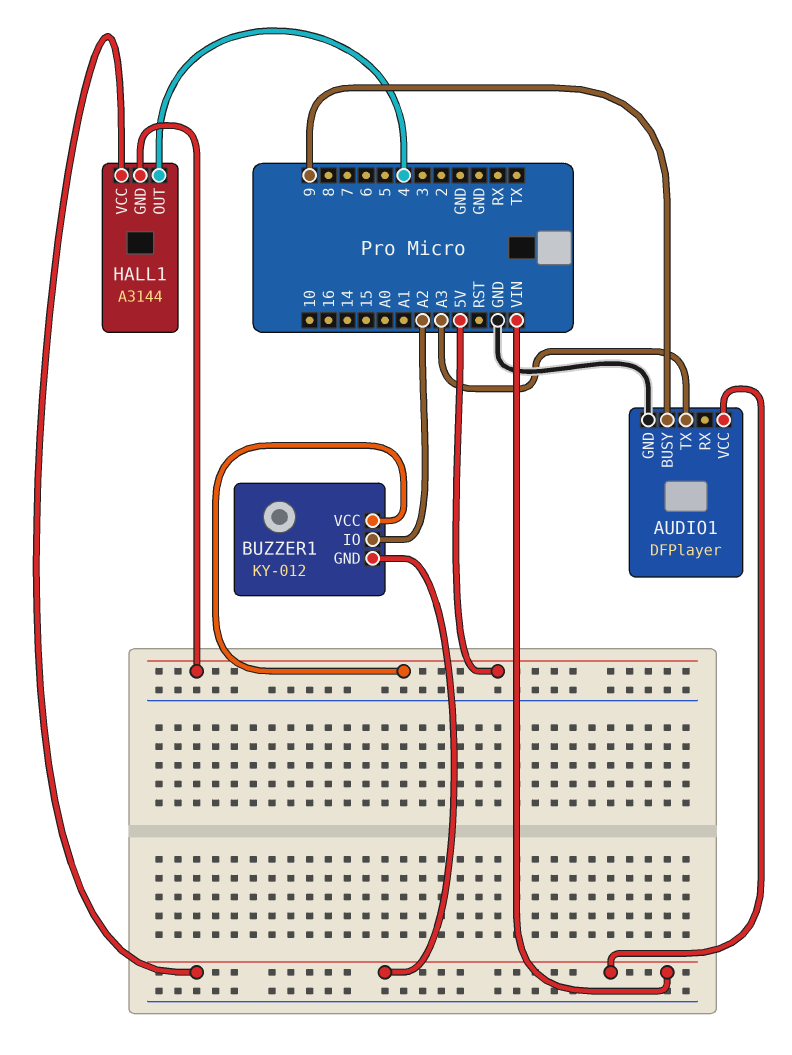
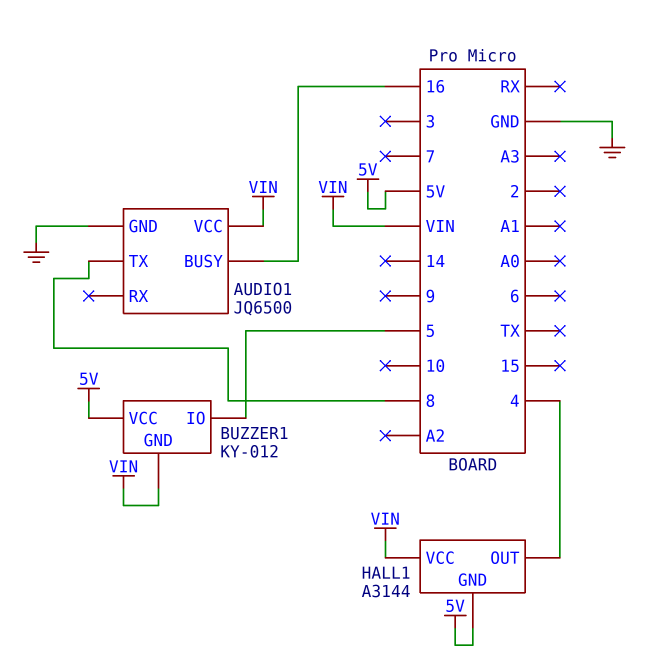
AUDIO1: DFPlayer -> JQ6500
AUDIO1 pin BUSY: 9 -> 16
AUDIO1 pin TX: A3 -> 8
BUZZER1 pin IO: A2 -> 5

